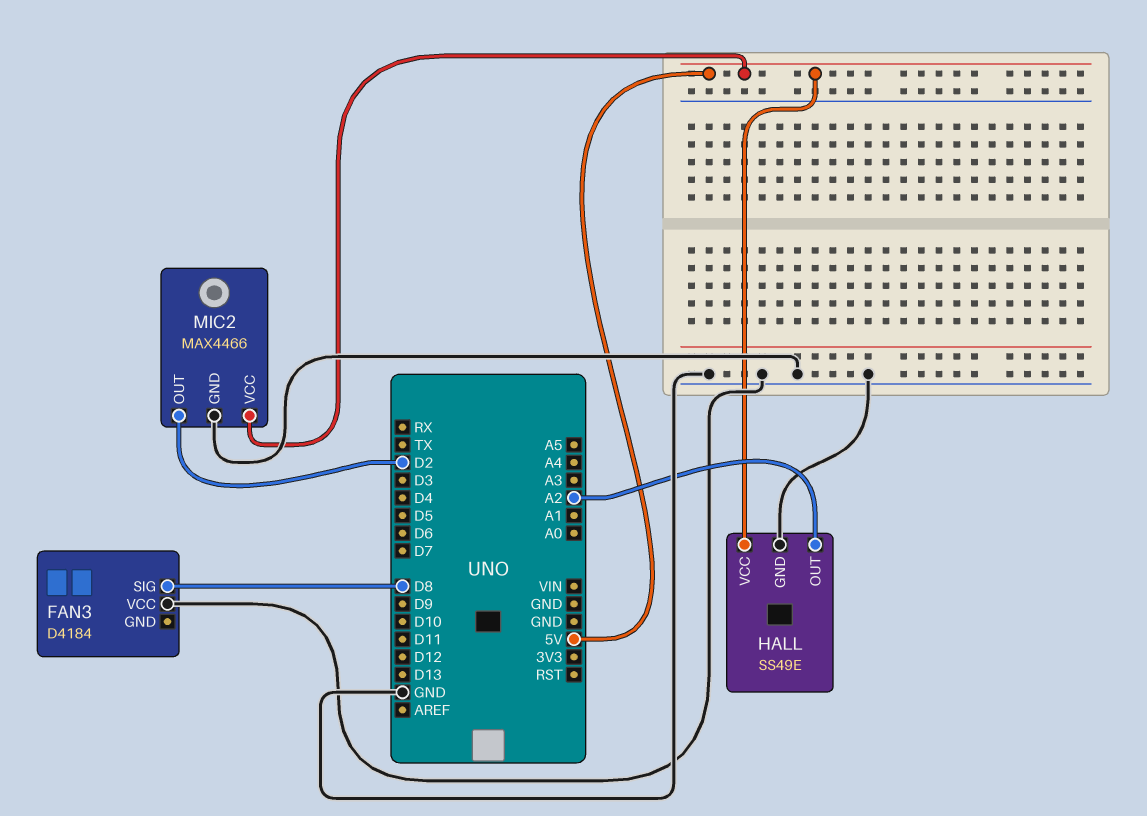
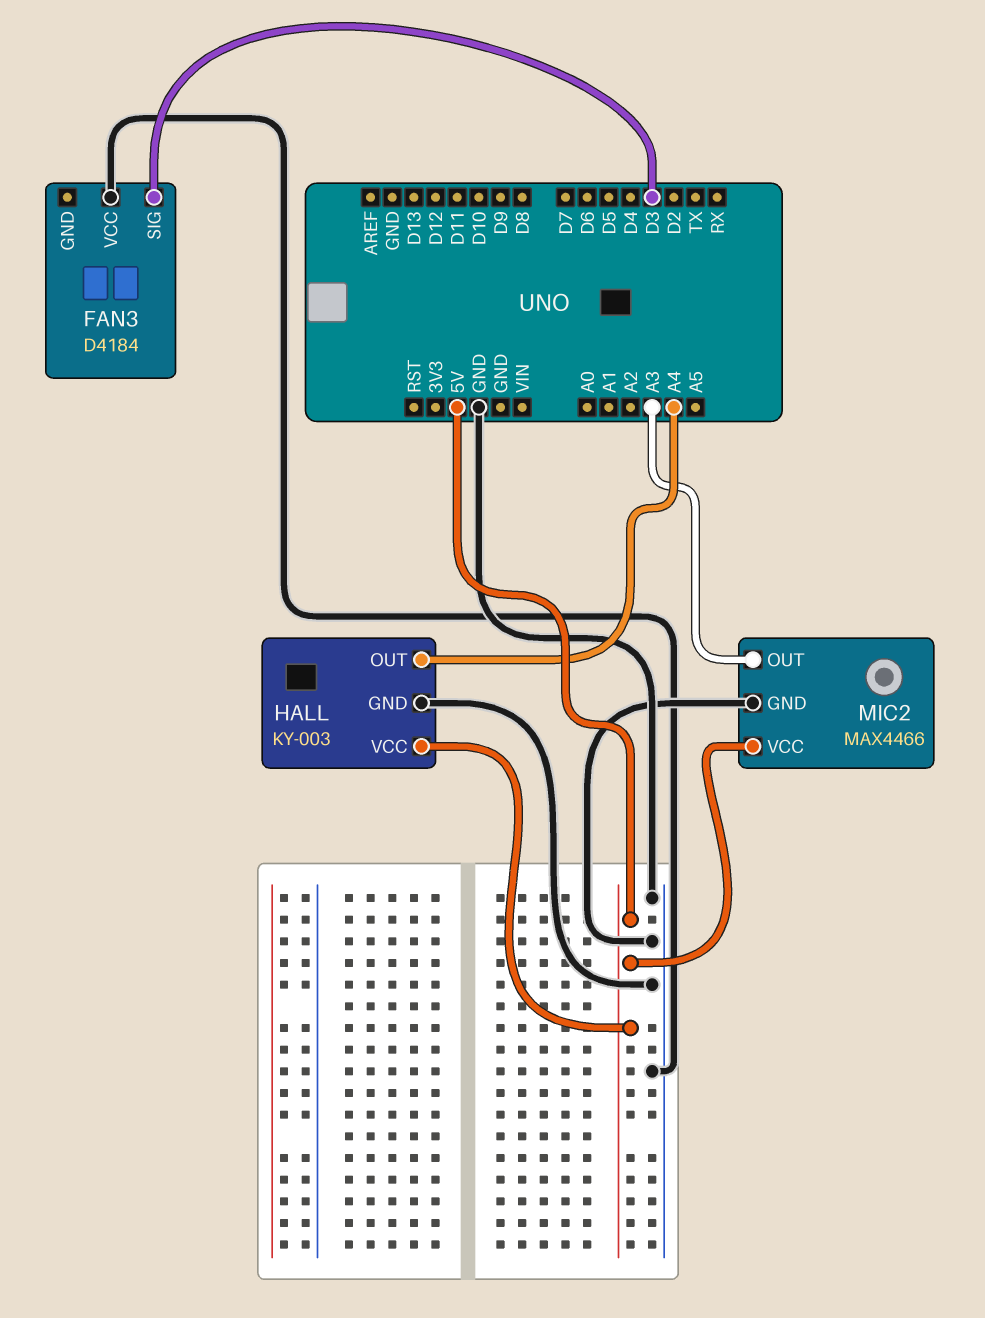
FAN3 pin SIG: D8 -> D3
HALL: SS49E -> KY-003
HALL pin OUT: A2 -> A4
MIC2 pin OUT: D2 -> A3

